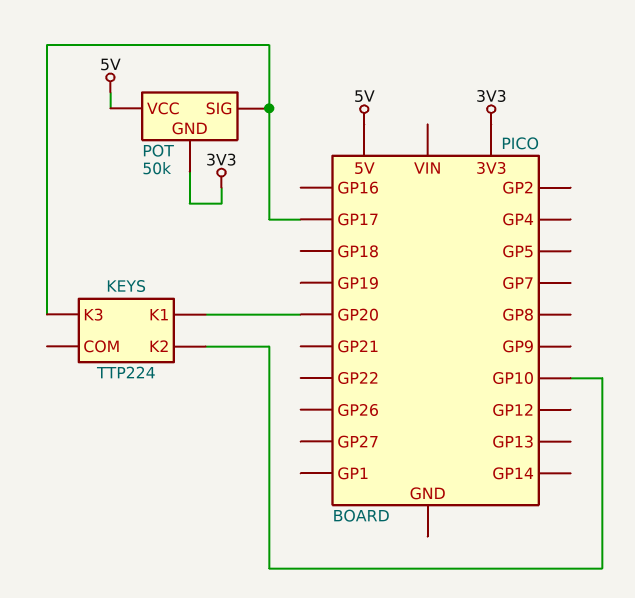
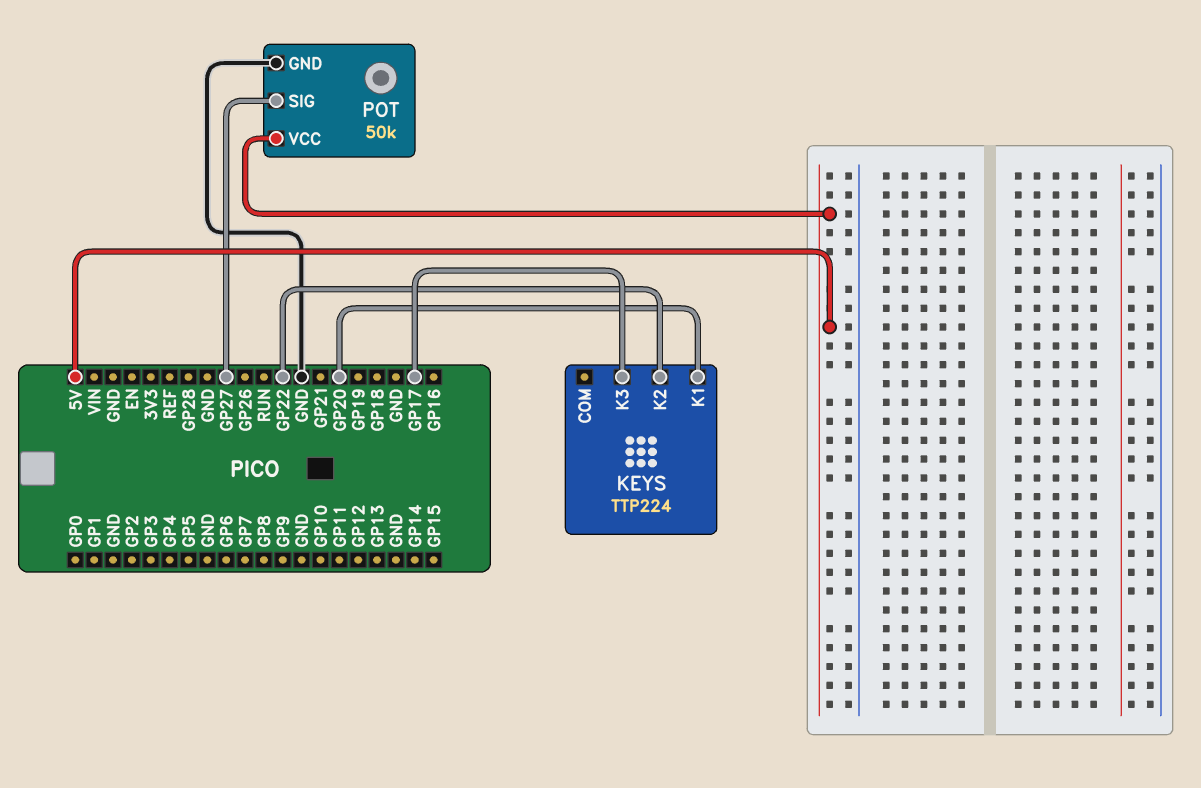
KEYS pin K2: GP10 -> GP22
POT pin GND: 3V3 -> GND
POT pin SIG: GP17 -> GP27

